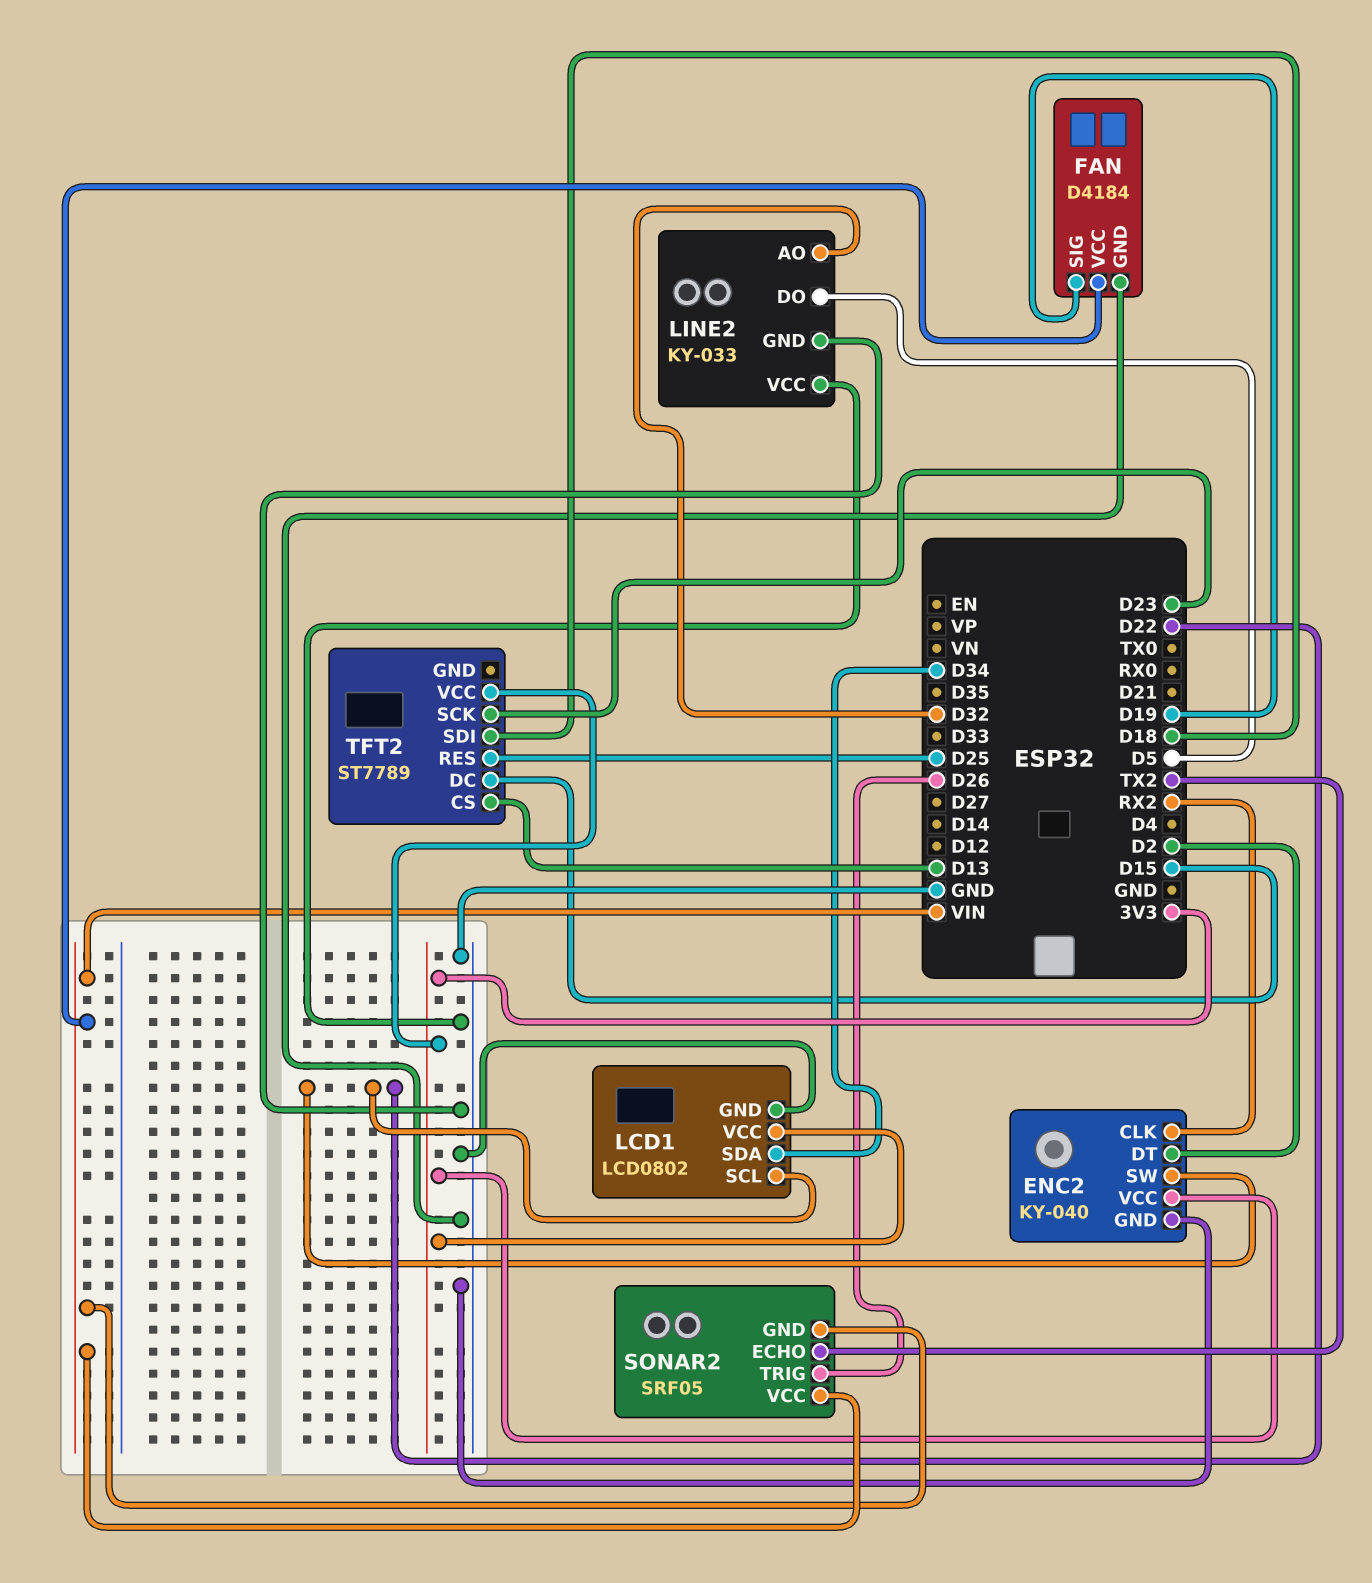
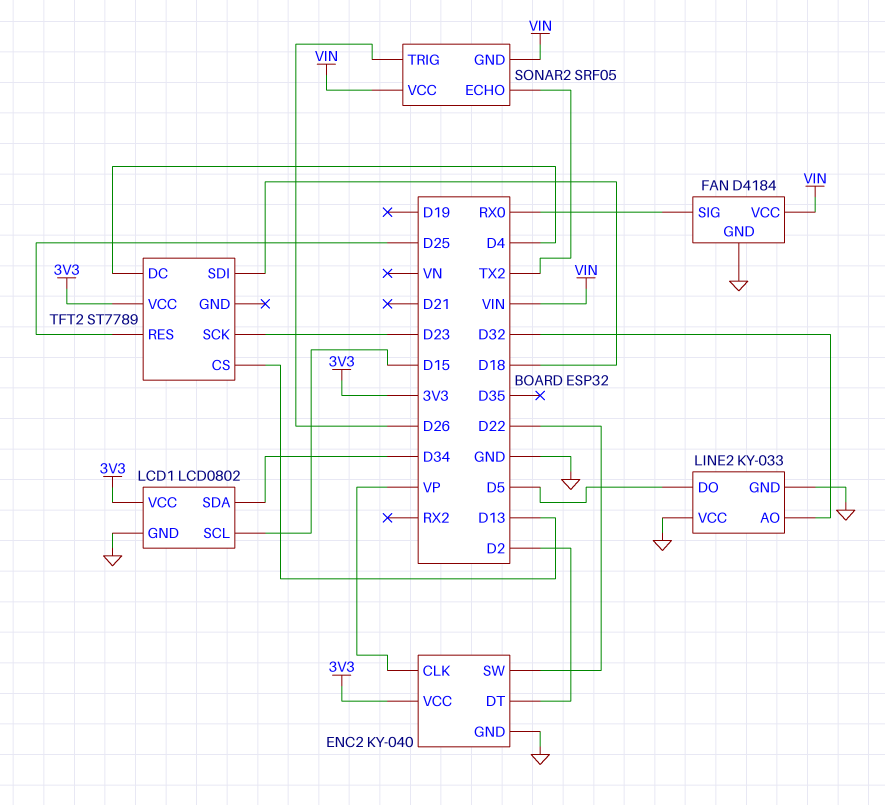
ENC2 pin CLK: RX2 -> VP
FAN pin SIG: D19 -> RX0
LCD1 pin SCL: D22 -> D15
TFT2 pin DC: D15 -> D4

